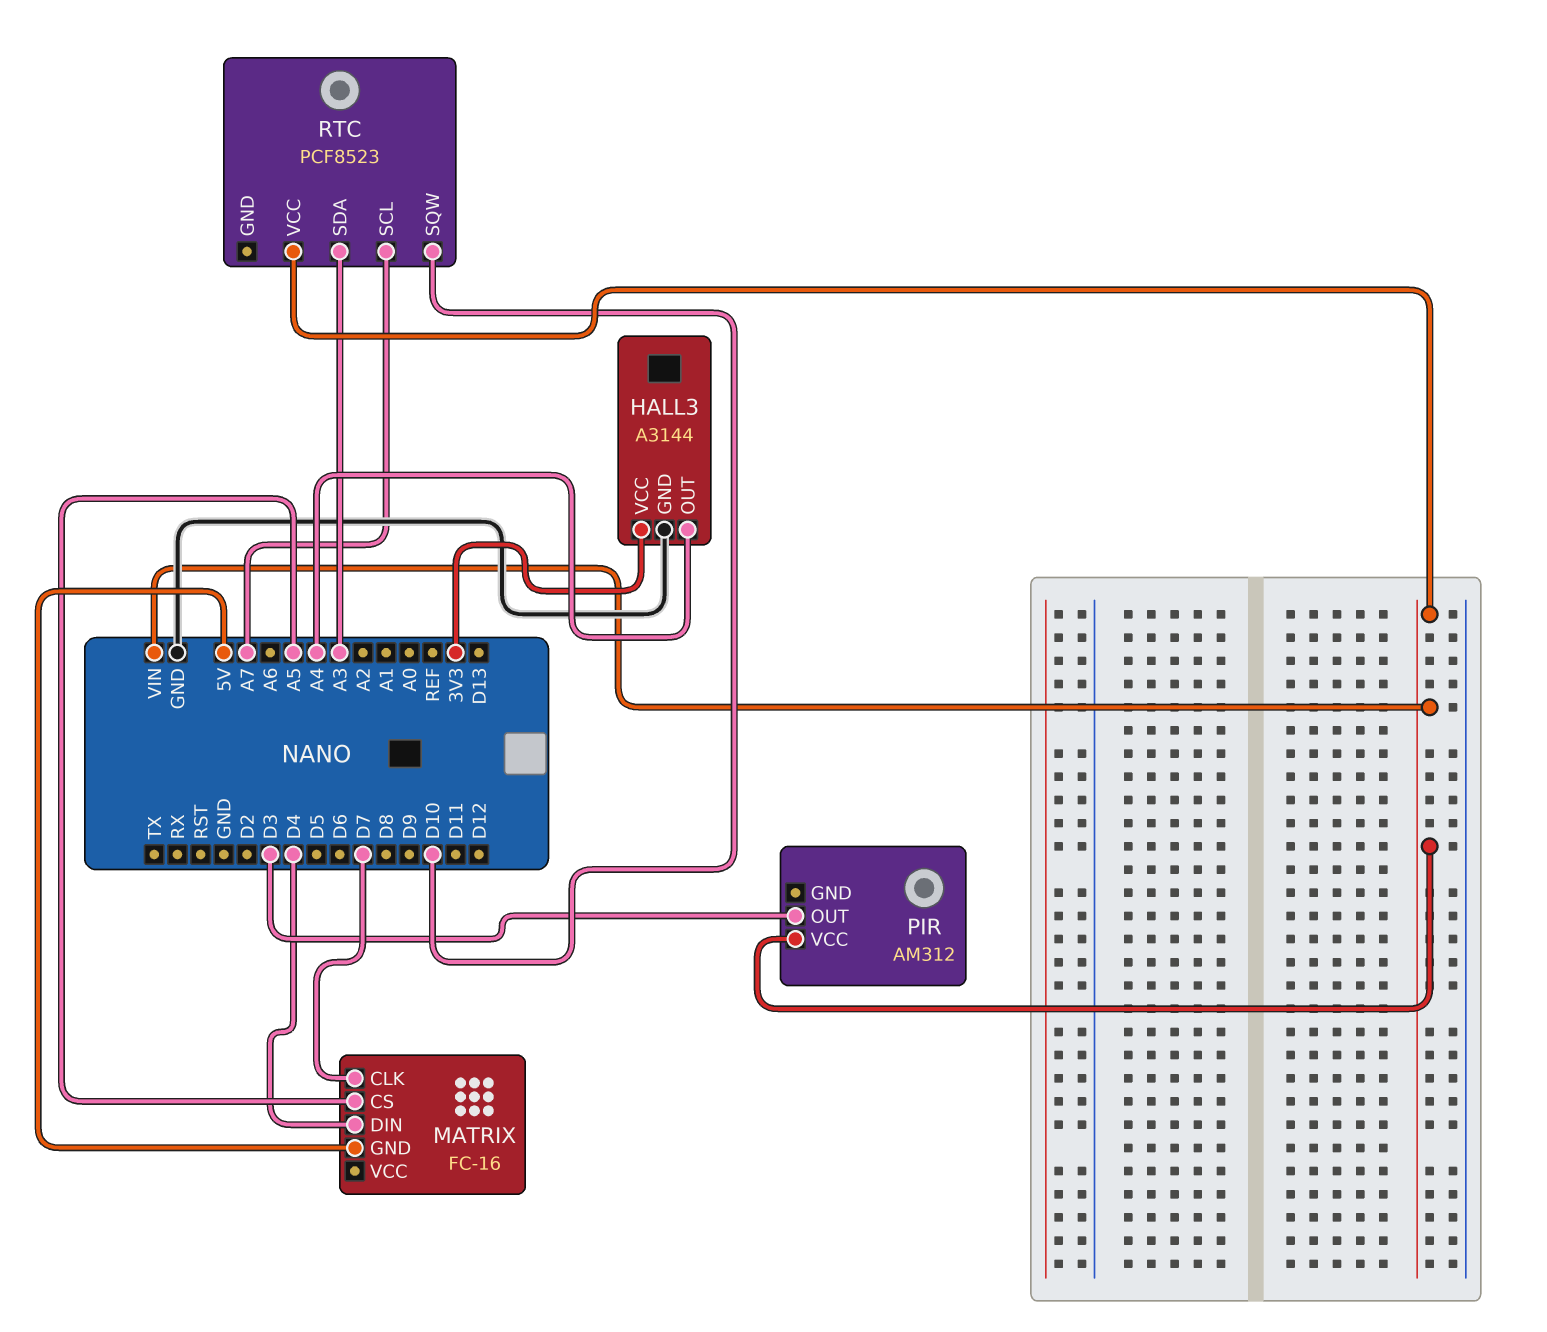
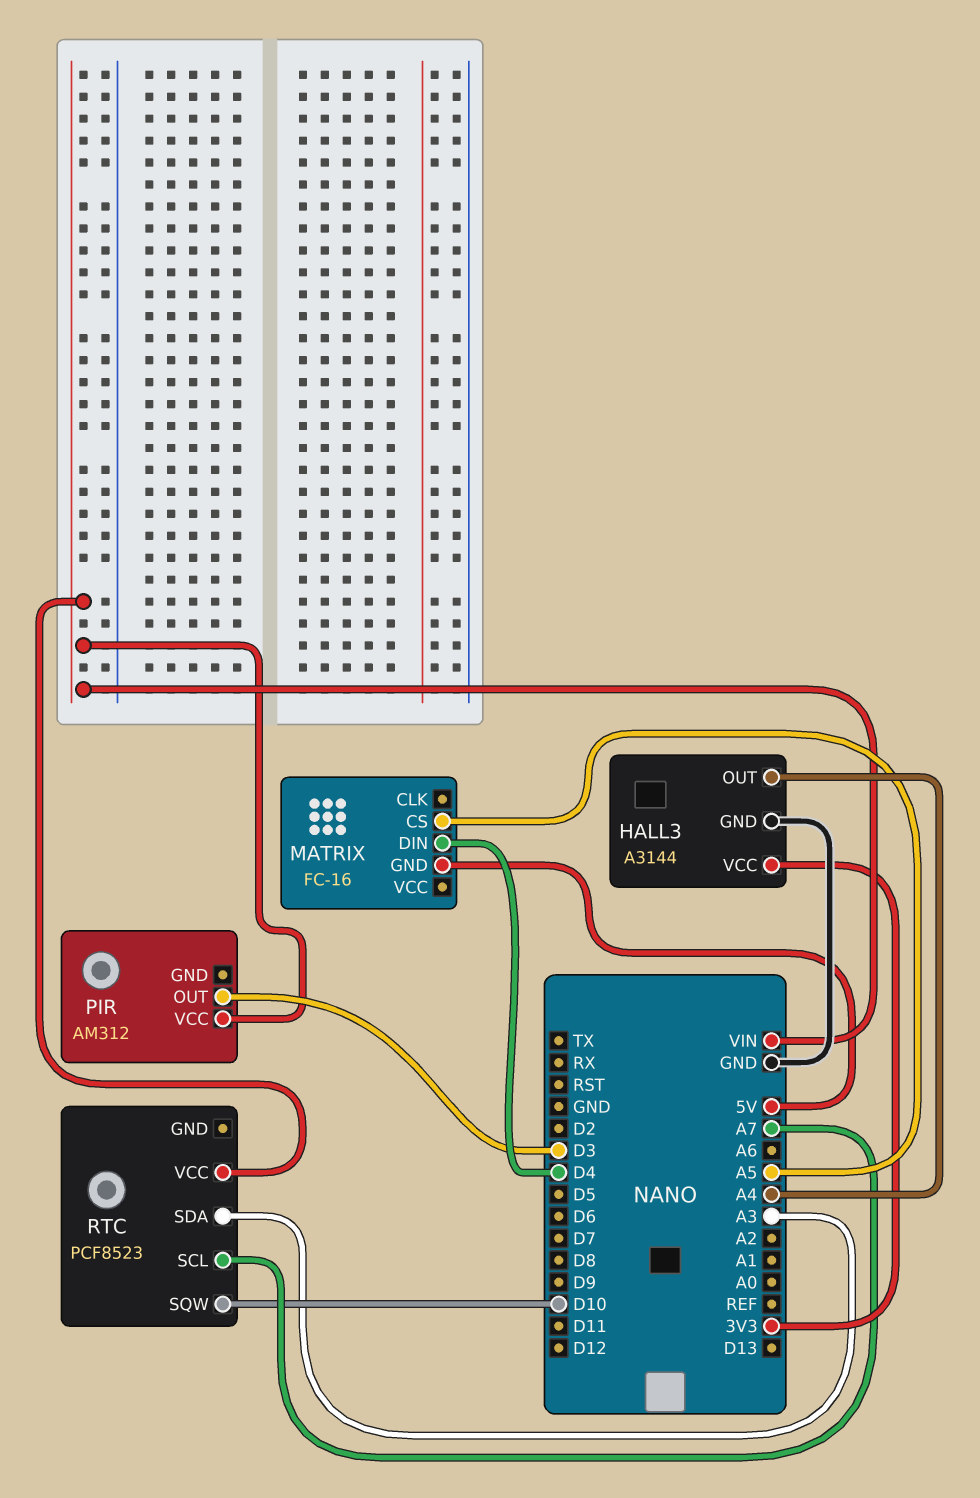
MATRIX pin CLK: D7 -> none

